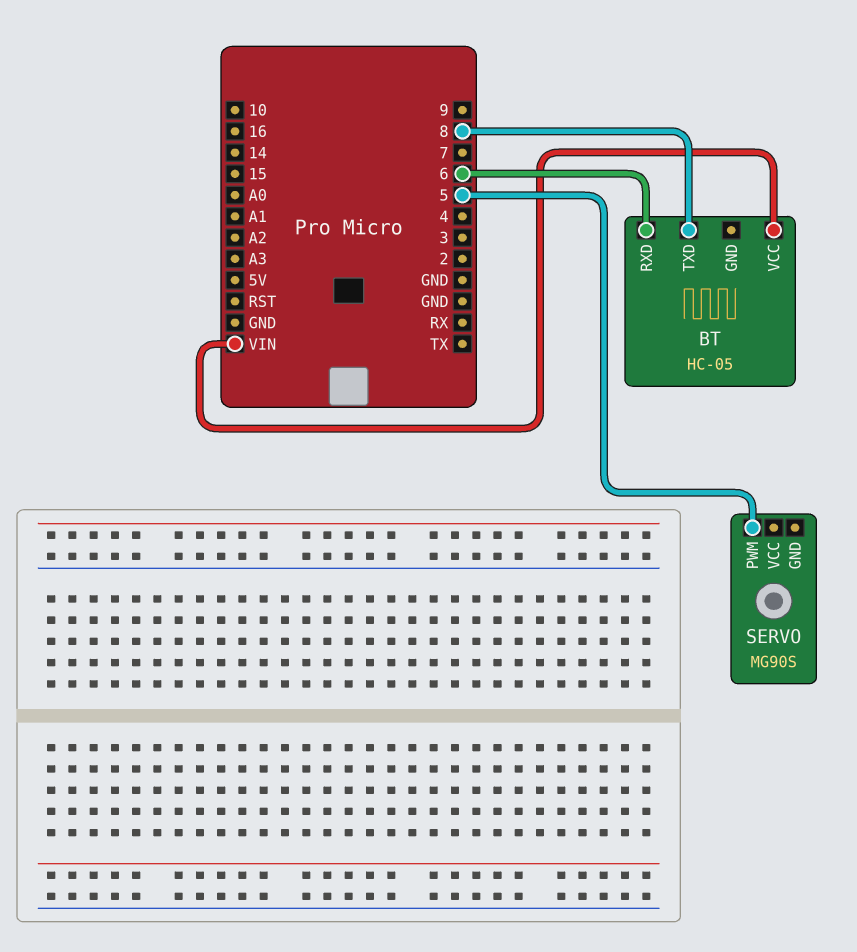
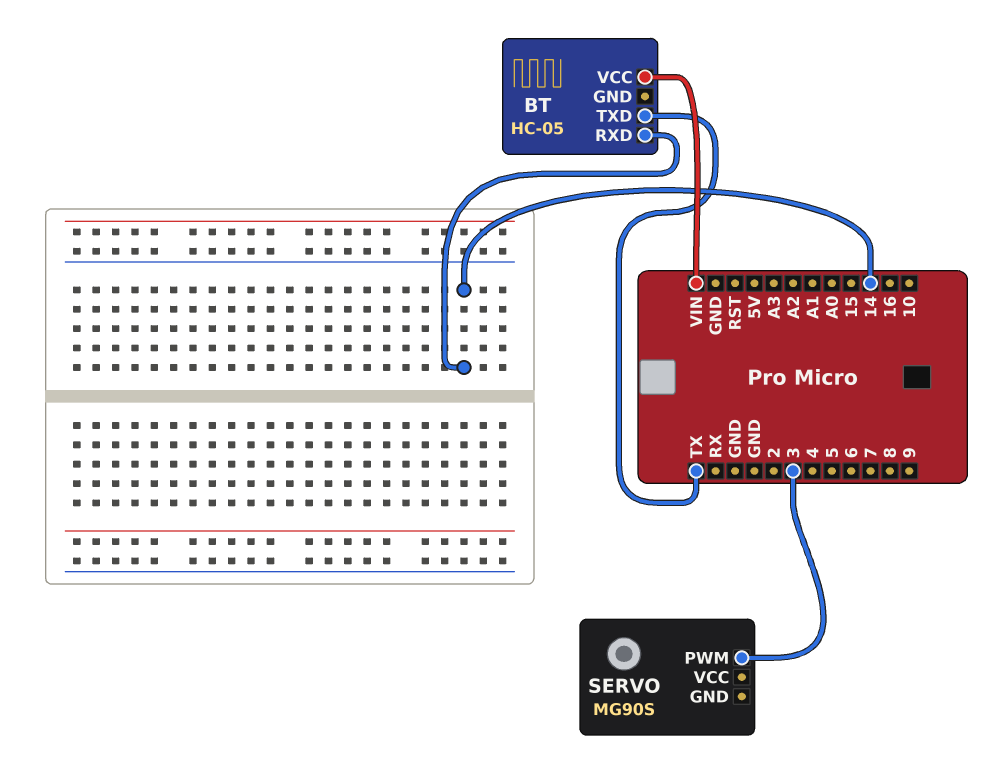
BT pin RXD: 6 -> 14
BT pin TXD: 8 -> TX
SERVO pin PWM: 5 -> 3

